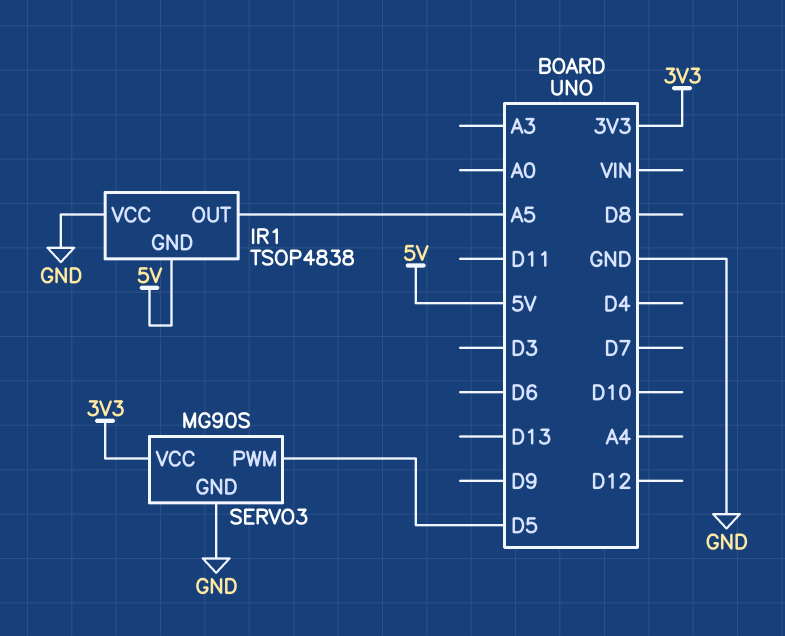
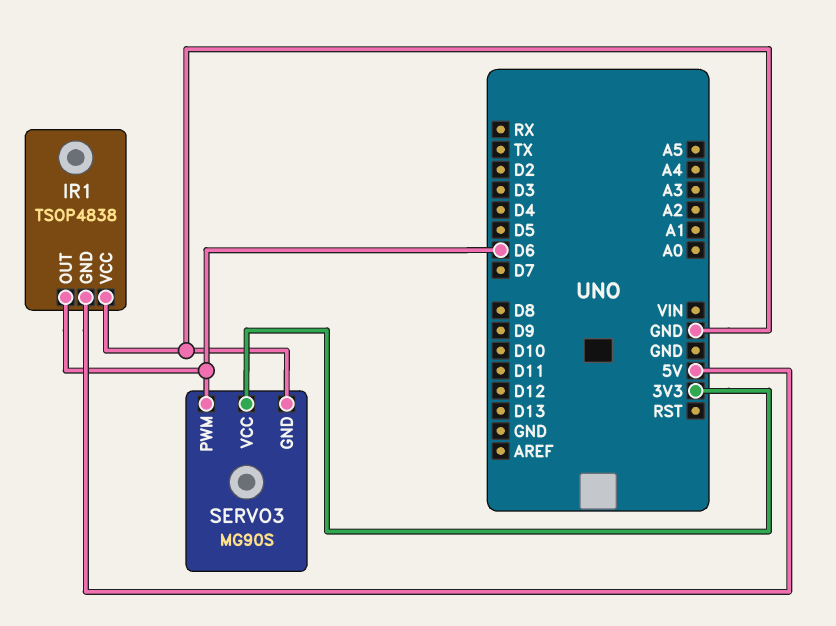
IR1 pin OUT: A5 -> D6
SERVO3 pin PWM: D5 -> D6

